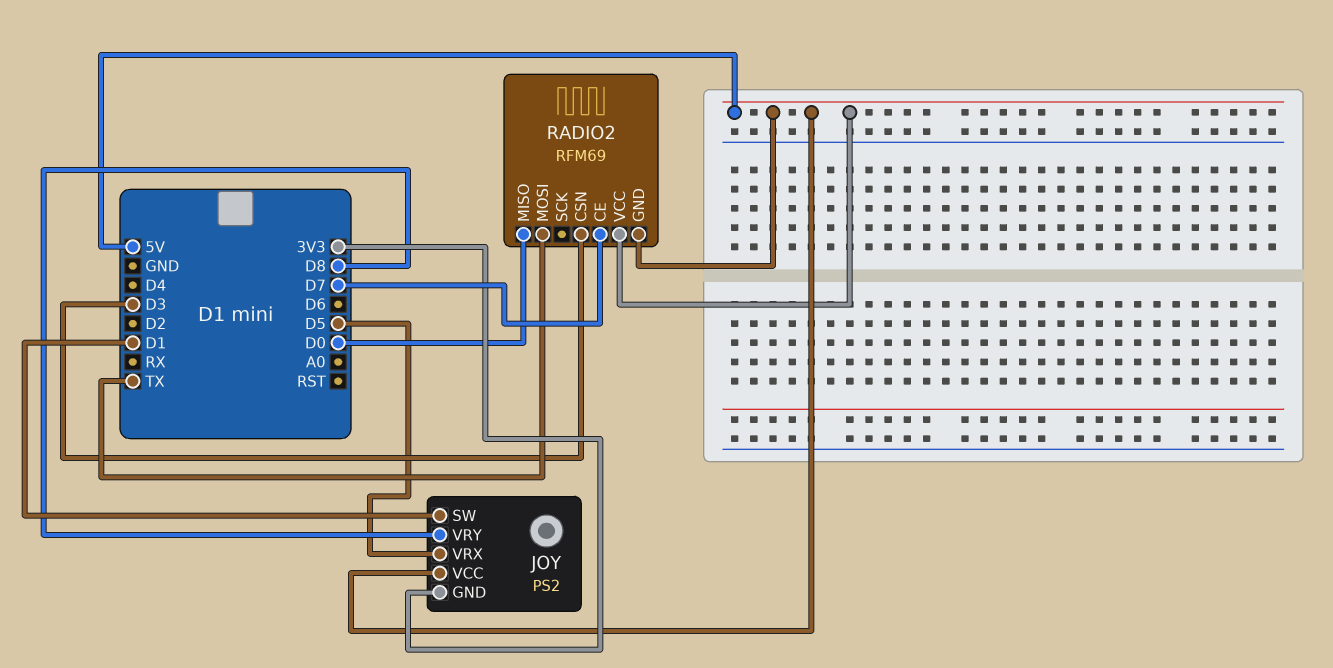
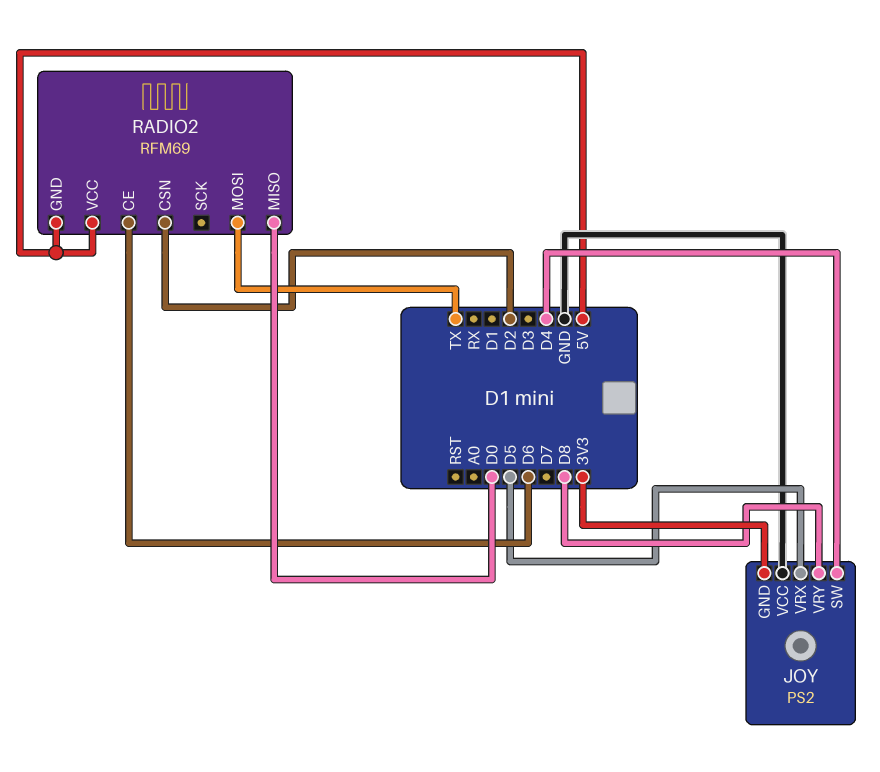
JOY pin SW: D1 -> D4
JOY pin VCC: 5V -> GND
RADIO2 pin CE: D7 -> D6
RADIO2 pin CSN: D3 -> D2

